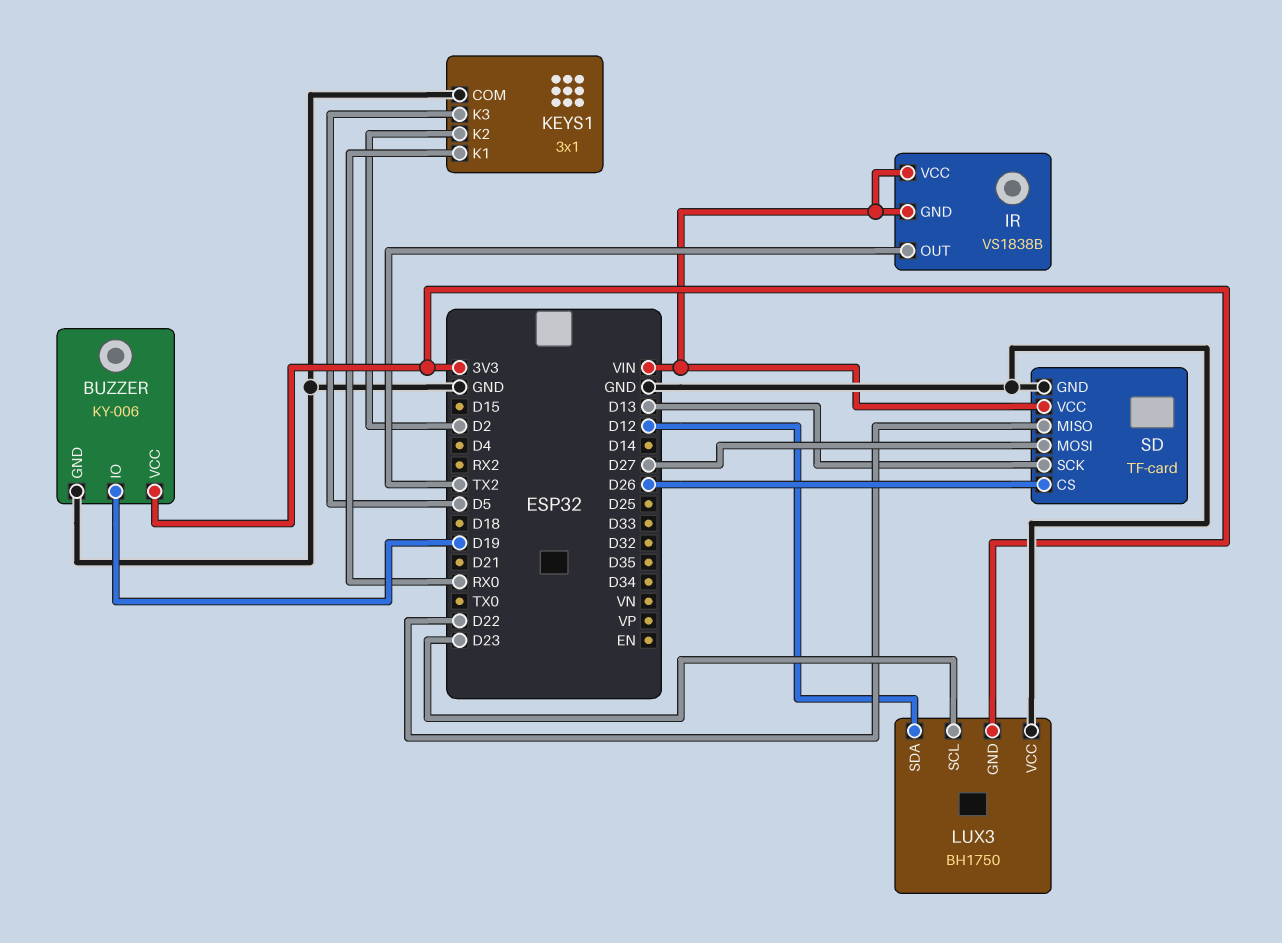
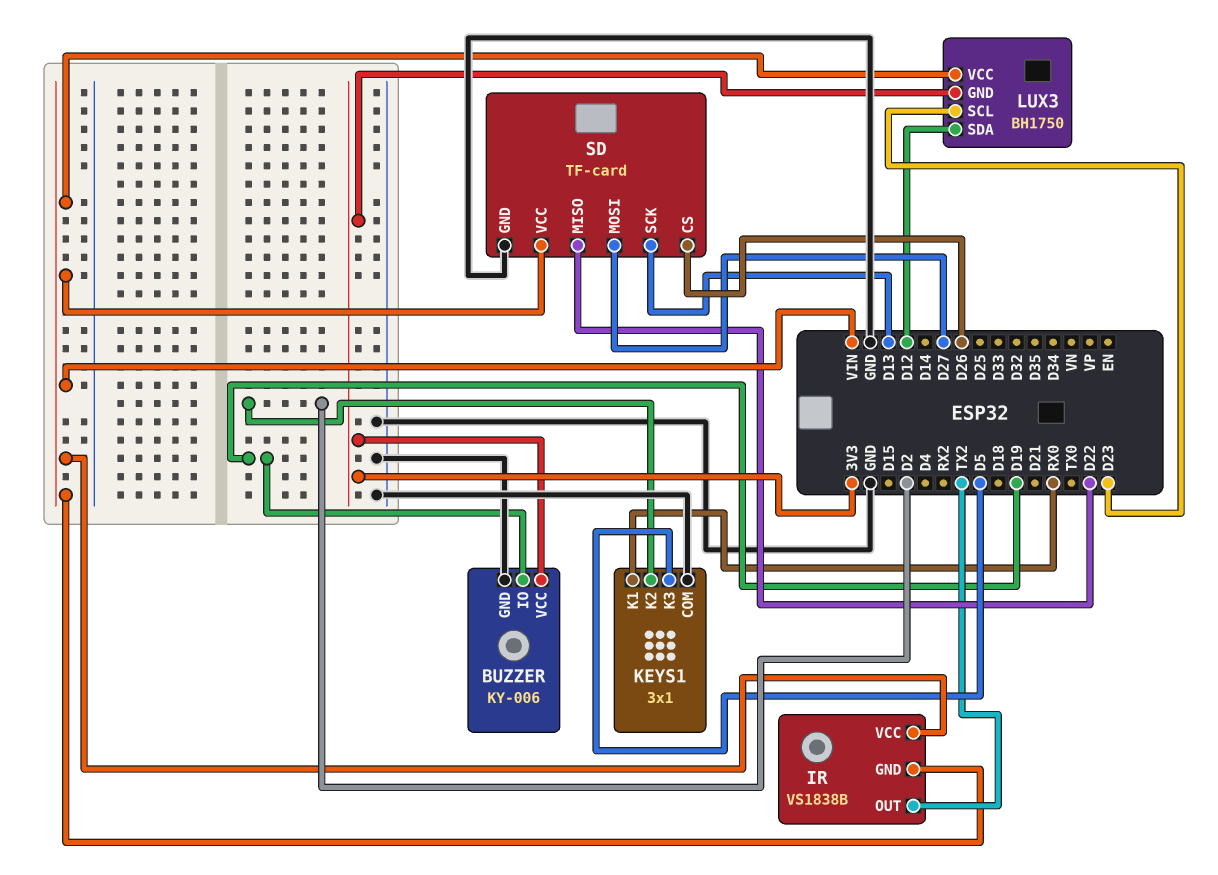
LUX3 pin VCC: GND -> VIN

